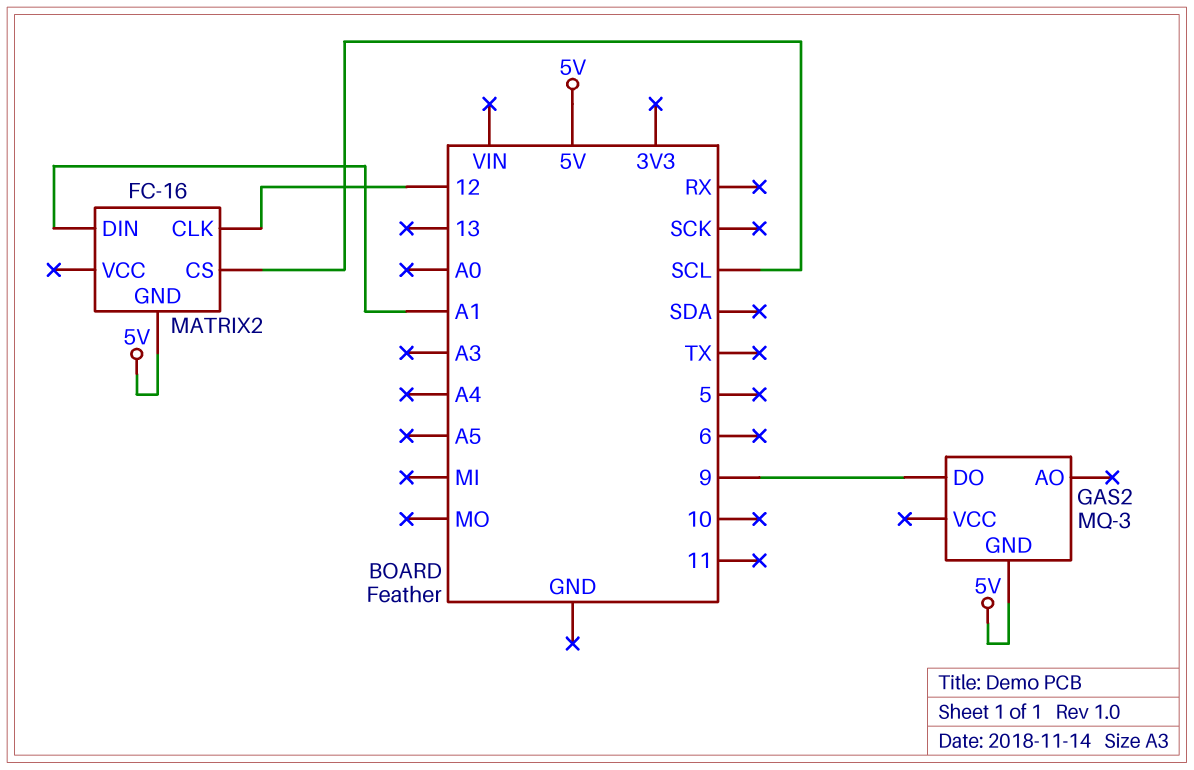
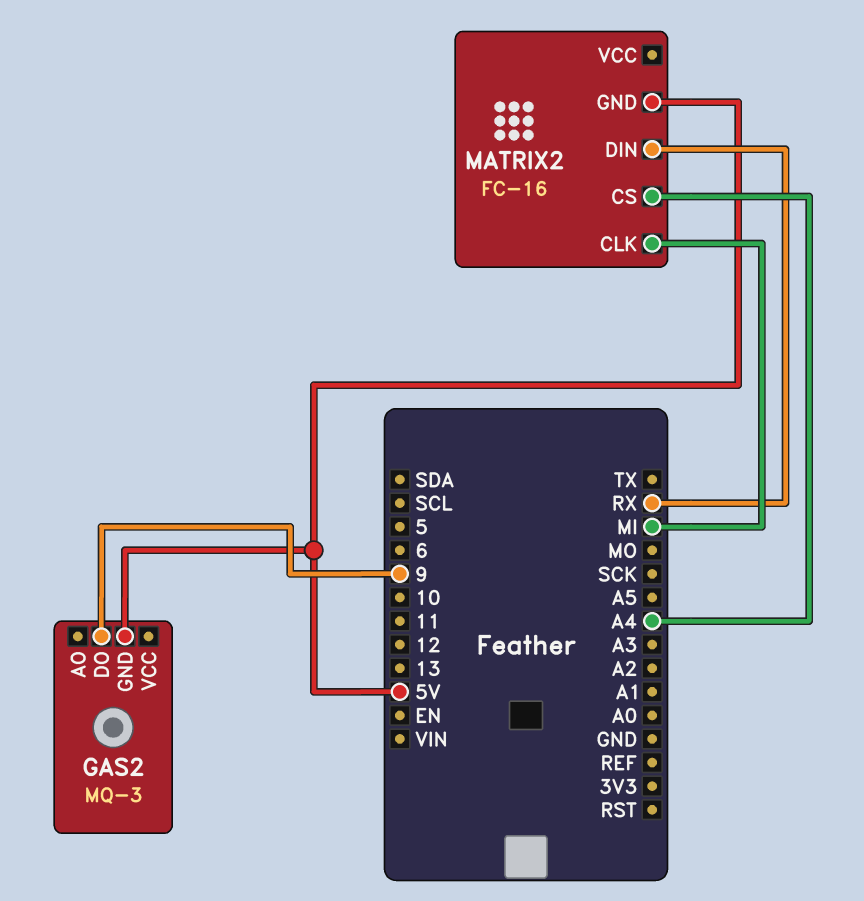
MATRIX2 pin CLK: 12 -> MI
MATRIX2 pin CS: SCL -> A4
MATRIX2 pin DIN: A1 -> RX

